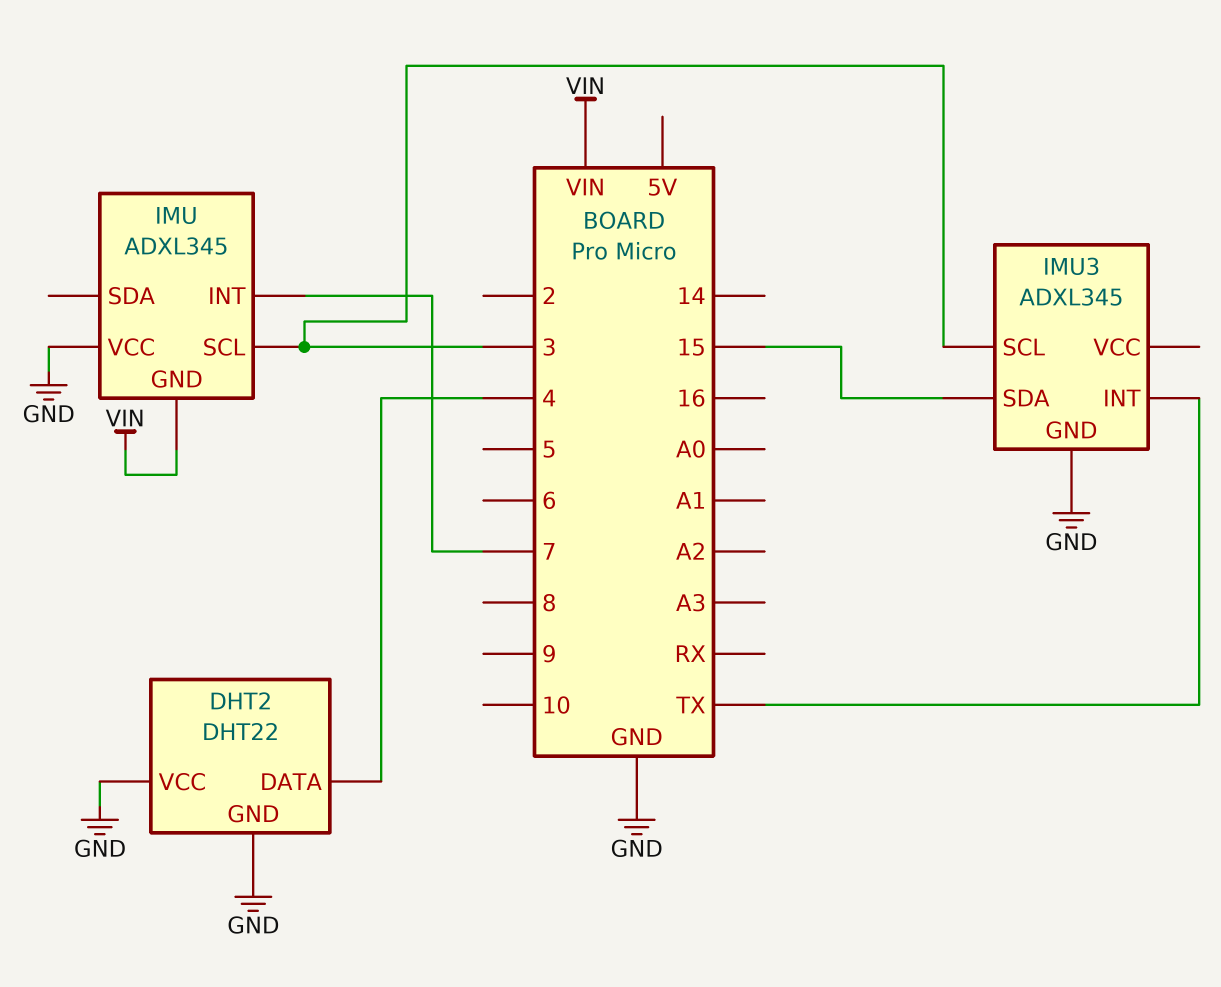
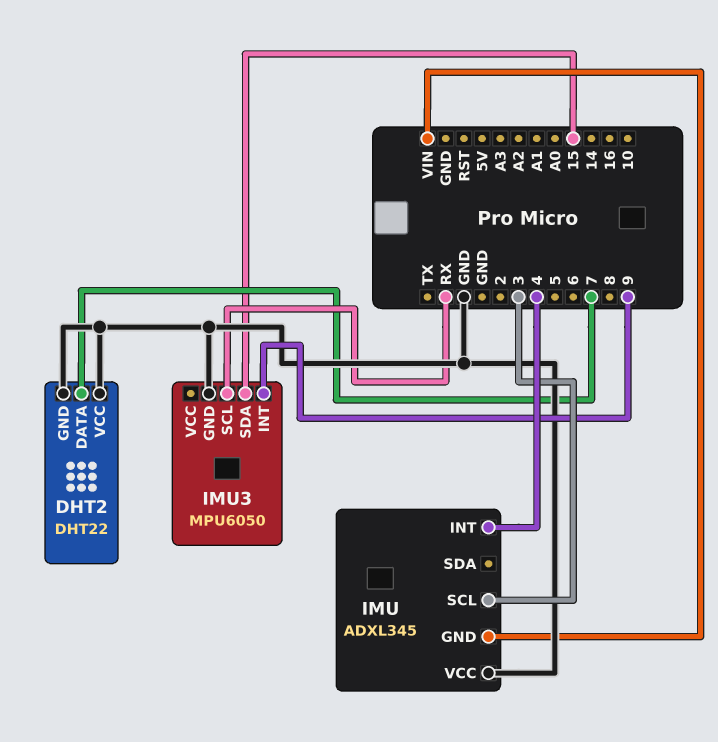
DHT2 pin DATA: 4 -> 7
IMU pin INT: 7 -> 4
IMU3: ADXL345 -> MPU6050
IMU3 pin INT: TX -> 9
IMU3 pin SCL: 3 -> RX

